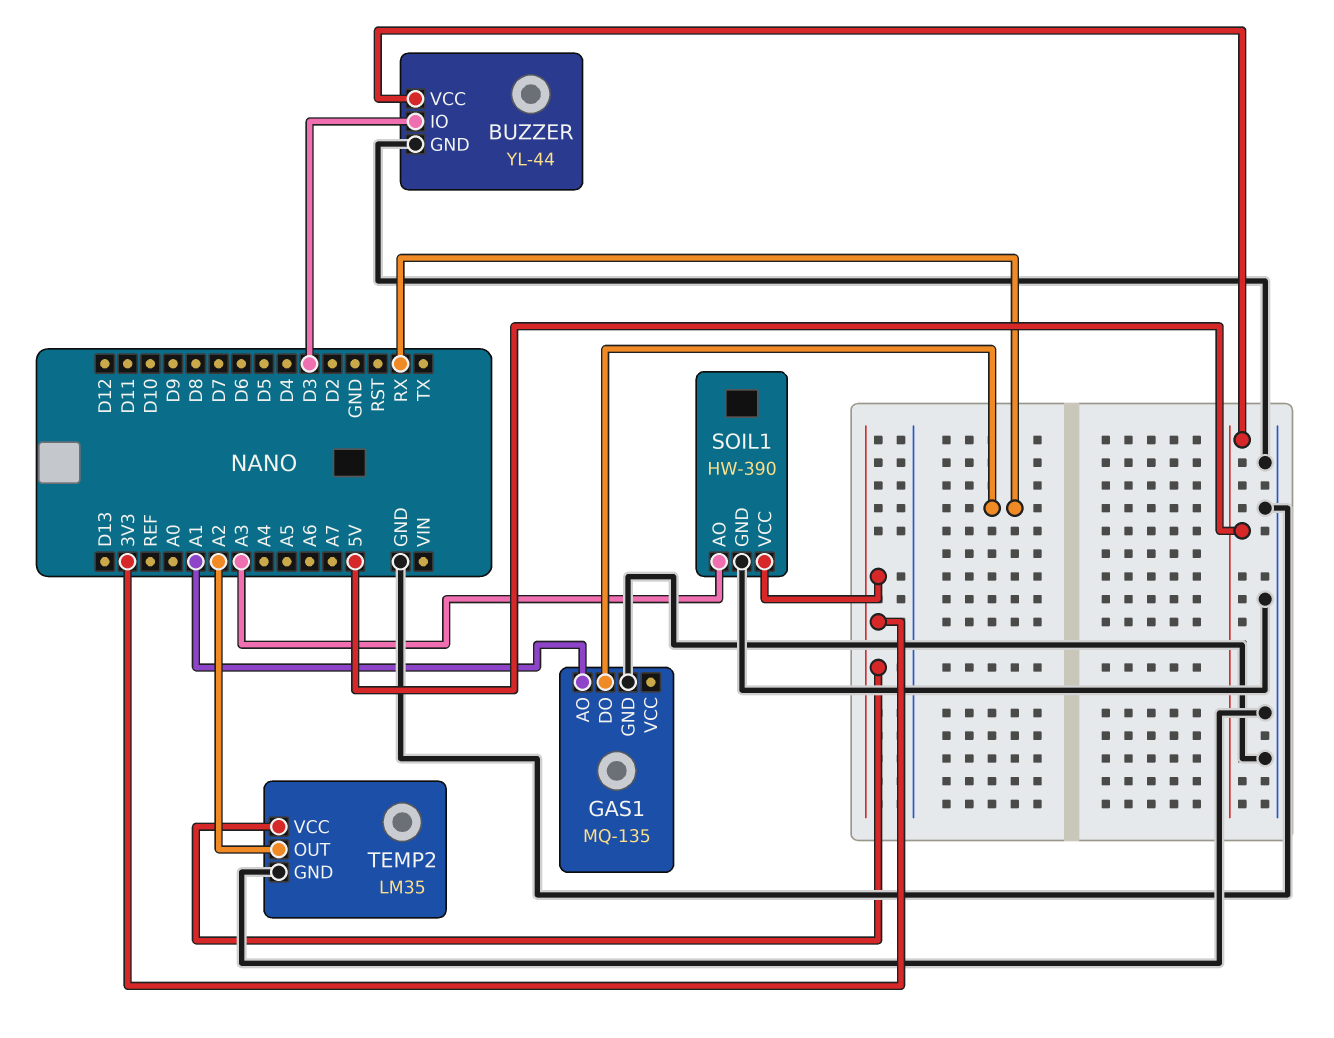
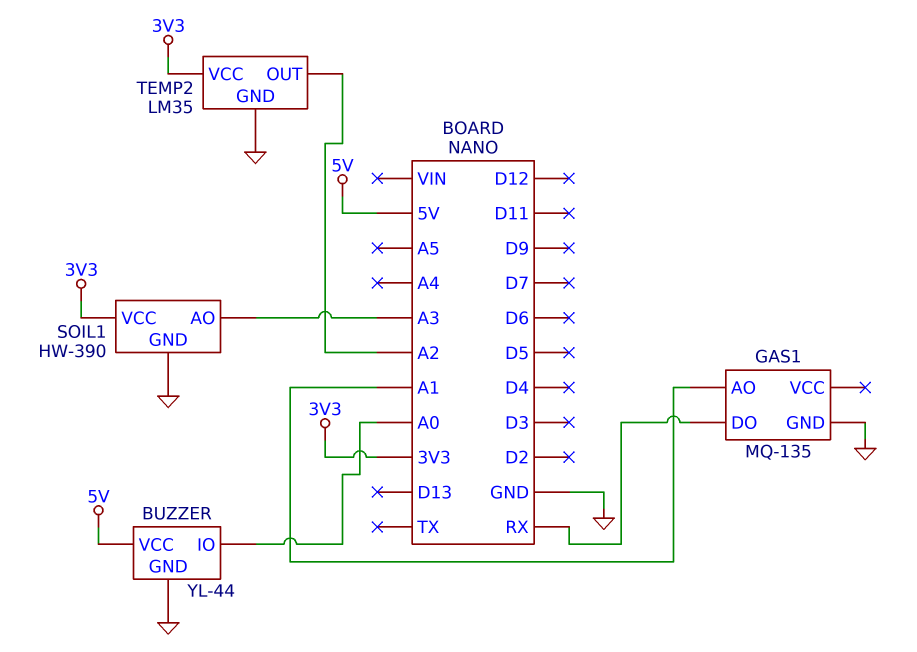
BUZZER pin IO: D3 -> A0

